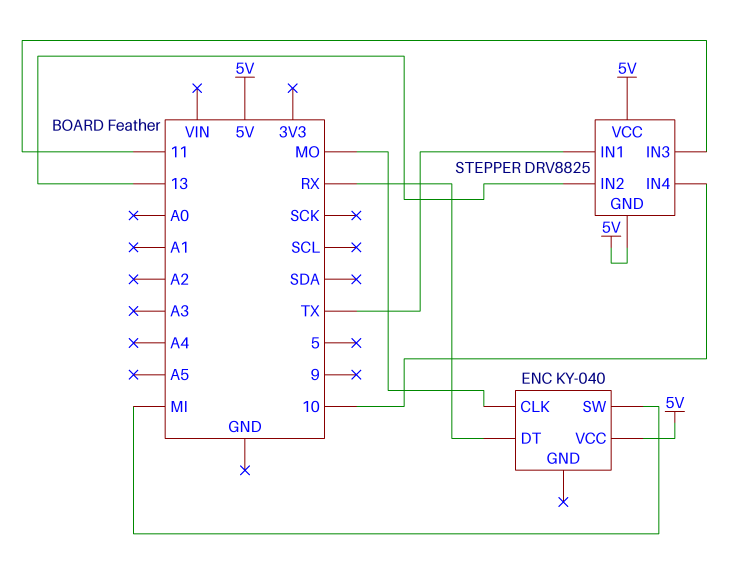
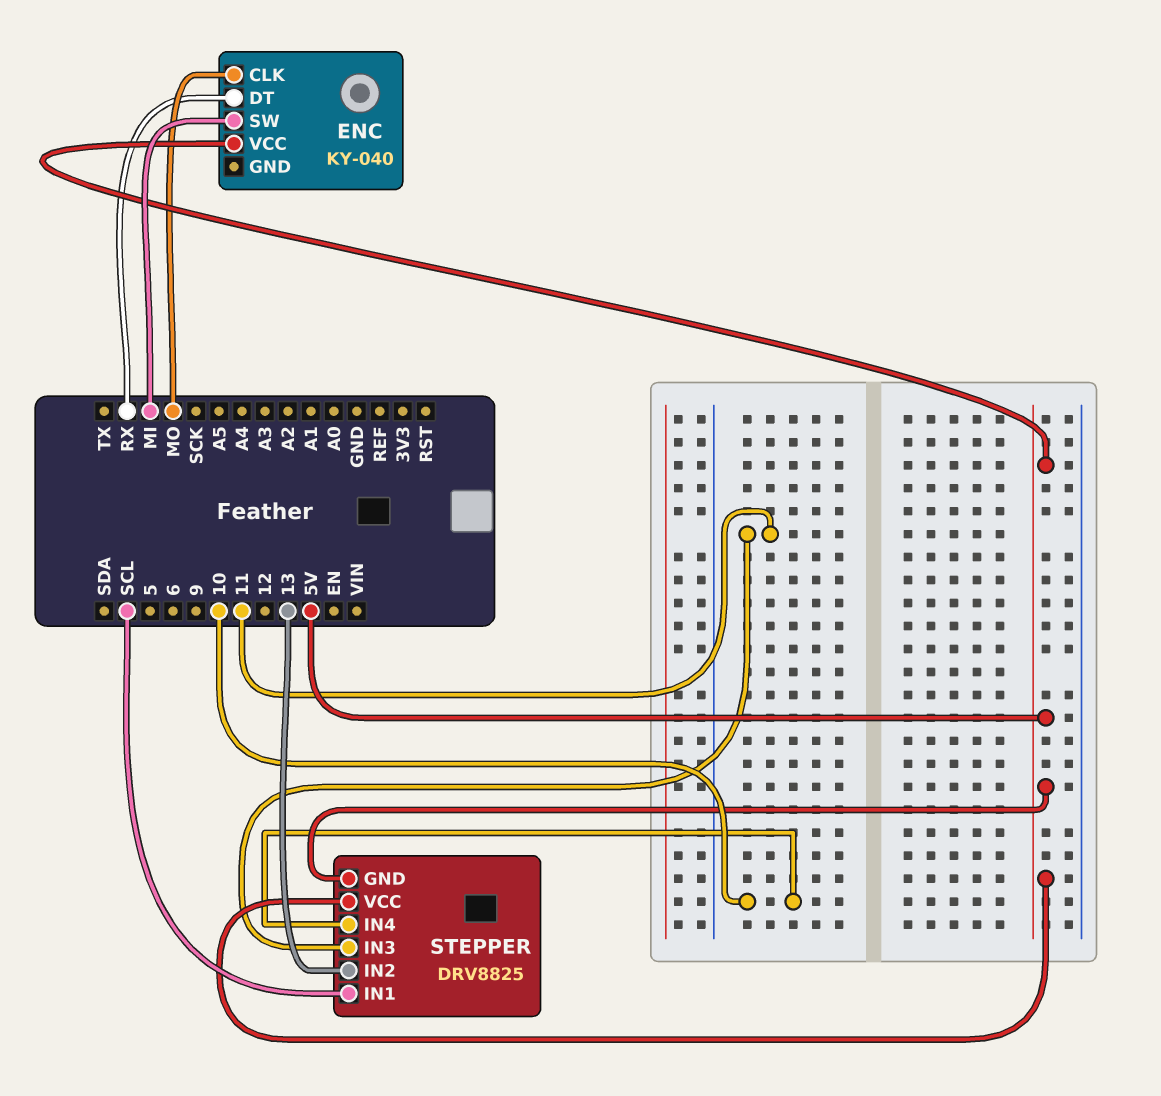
STEPPER pin IN1: TX -> SCL

